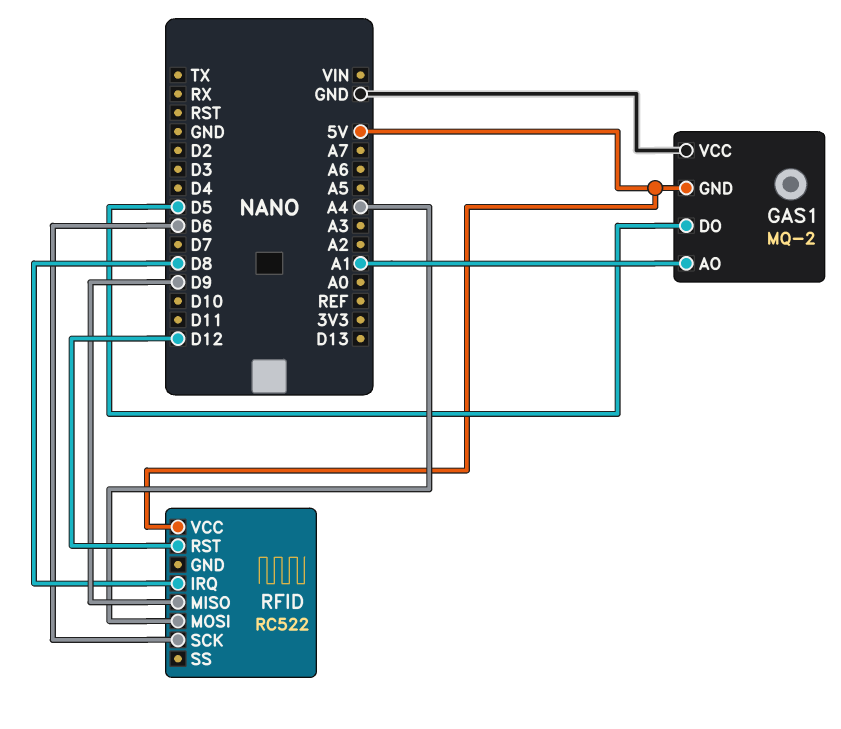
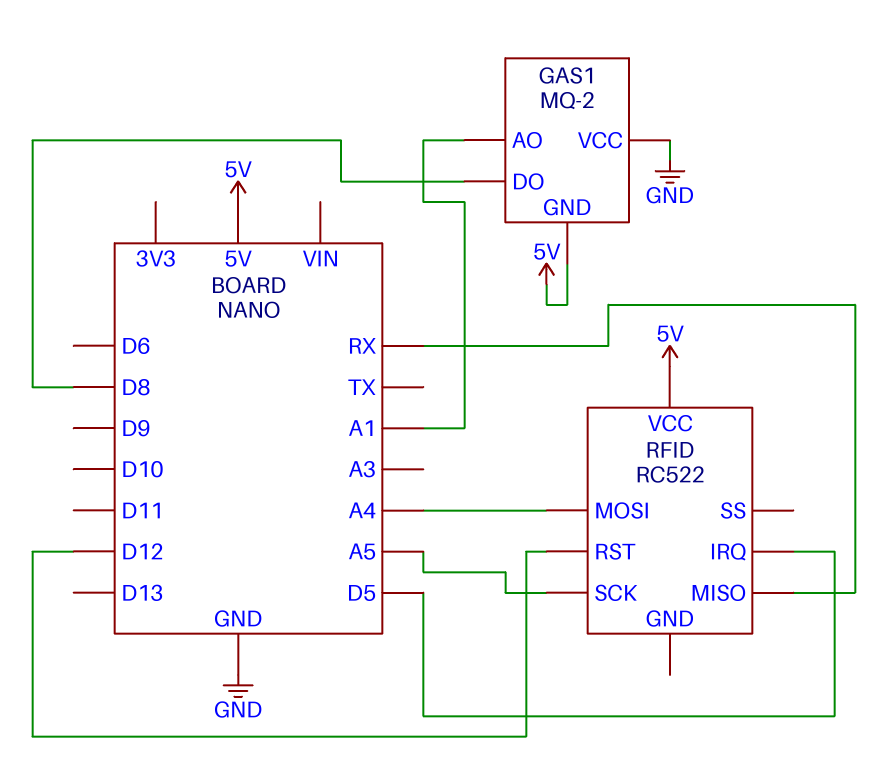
GAS1 pin DO: D5 -> D8
RFID pin IRQ: D8 -> D5
RFID pin MISO: D9 -> RX
RFID pin SCK: D6 -> A5

